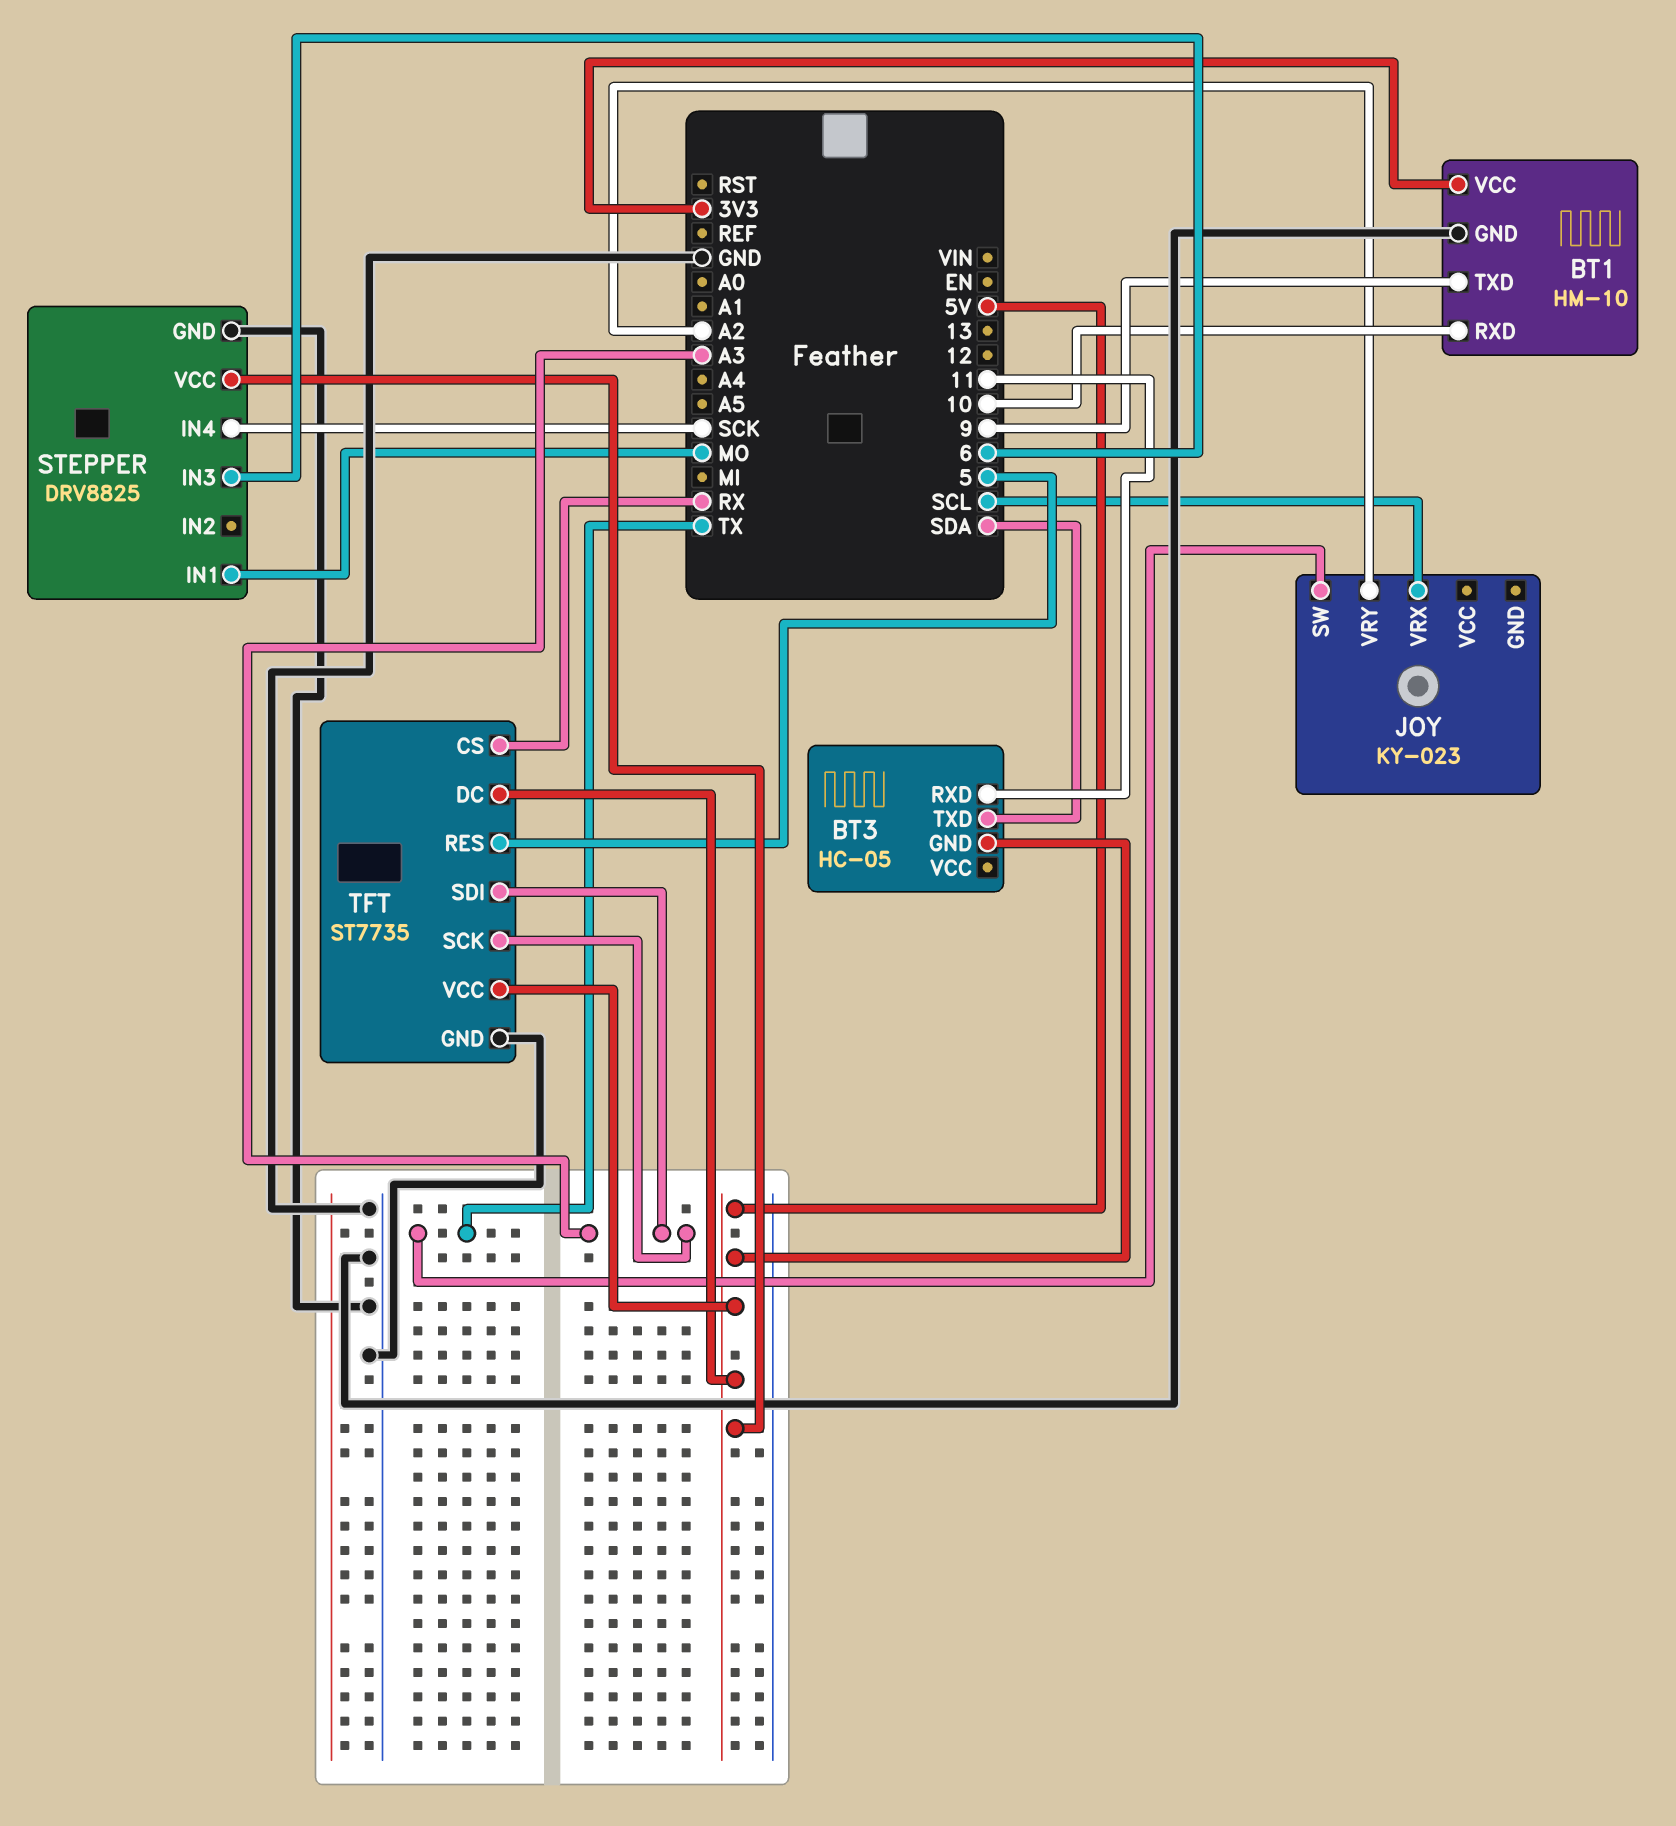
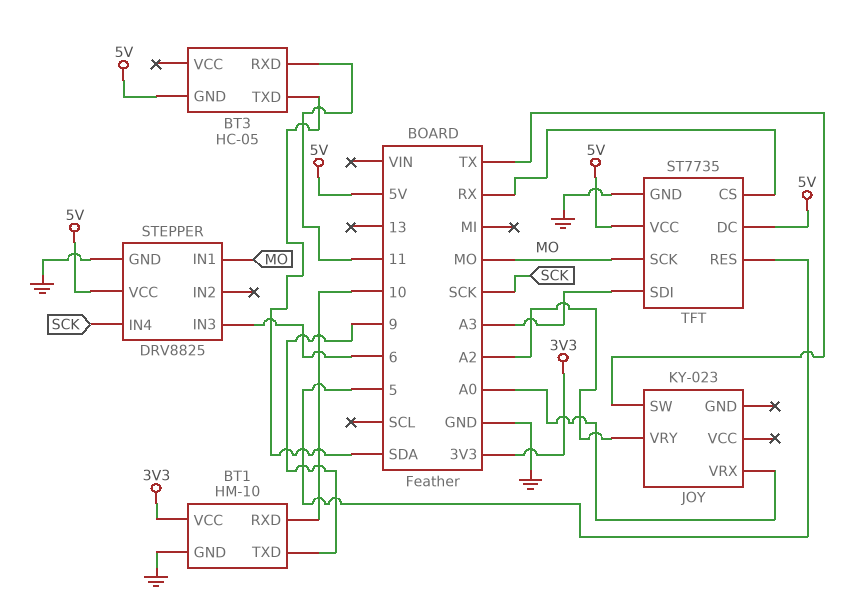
JOY pin VRX: SCL -> A0
TFT pin SCK: A3 -> MO

